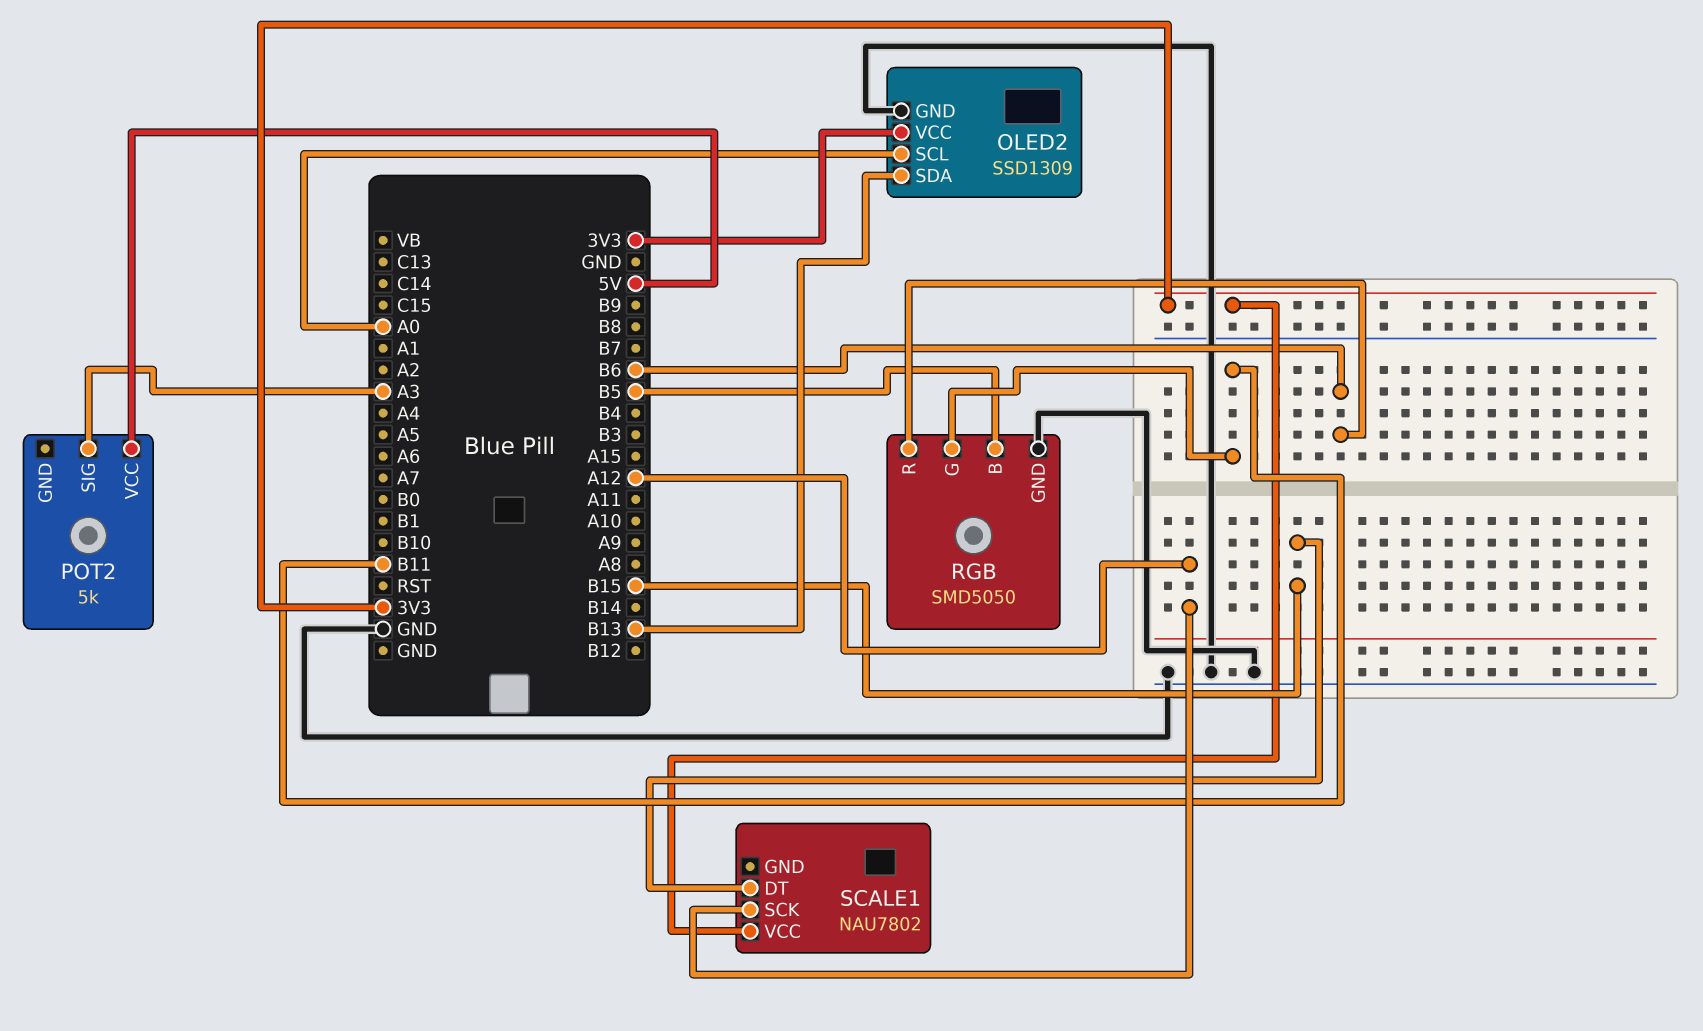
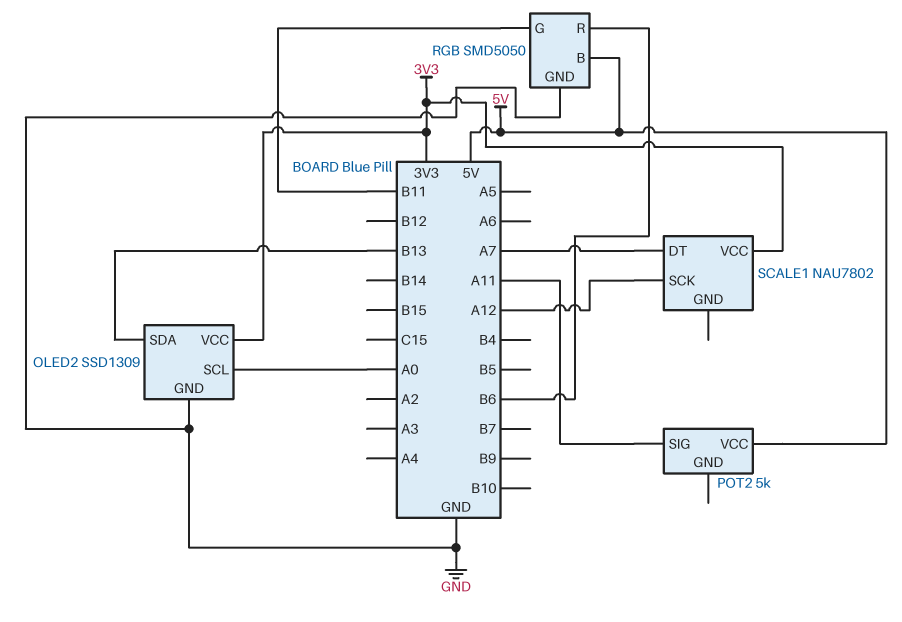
POT2 pin SIG: A3 -> A11
RGB pin B: B5 -> 5V
SCALE1 pin DT: B15 -> A7

